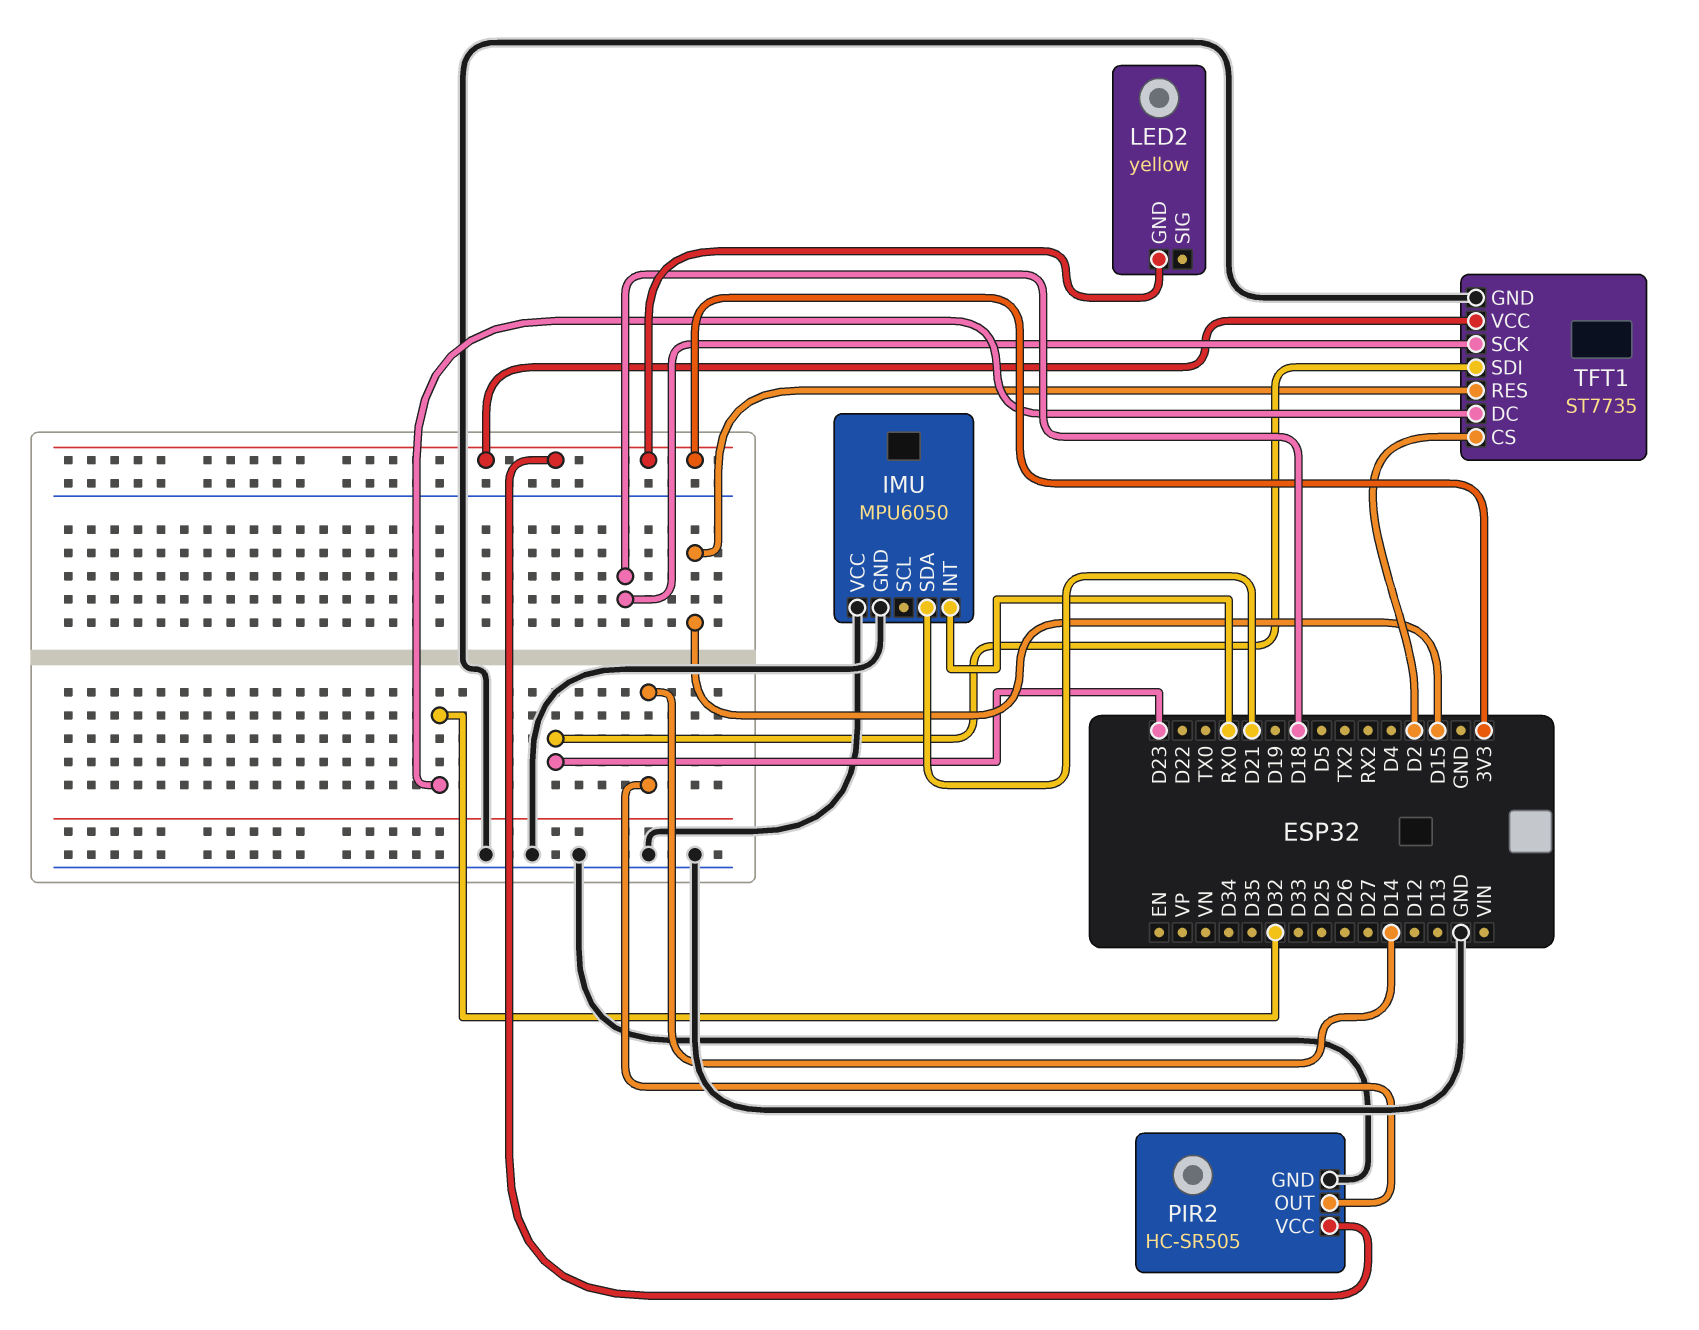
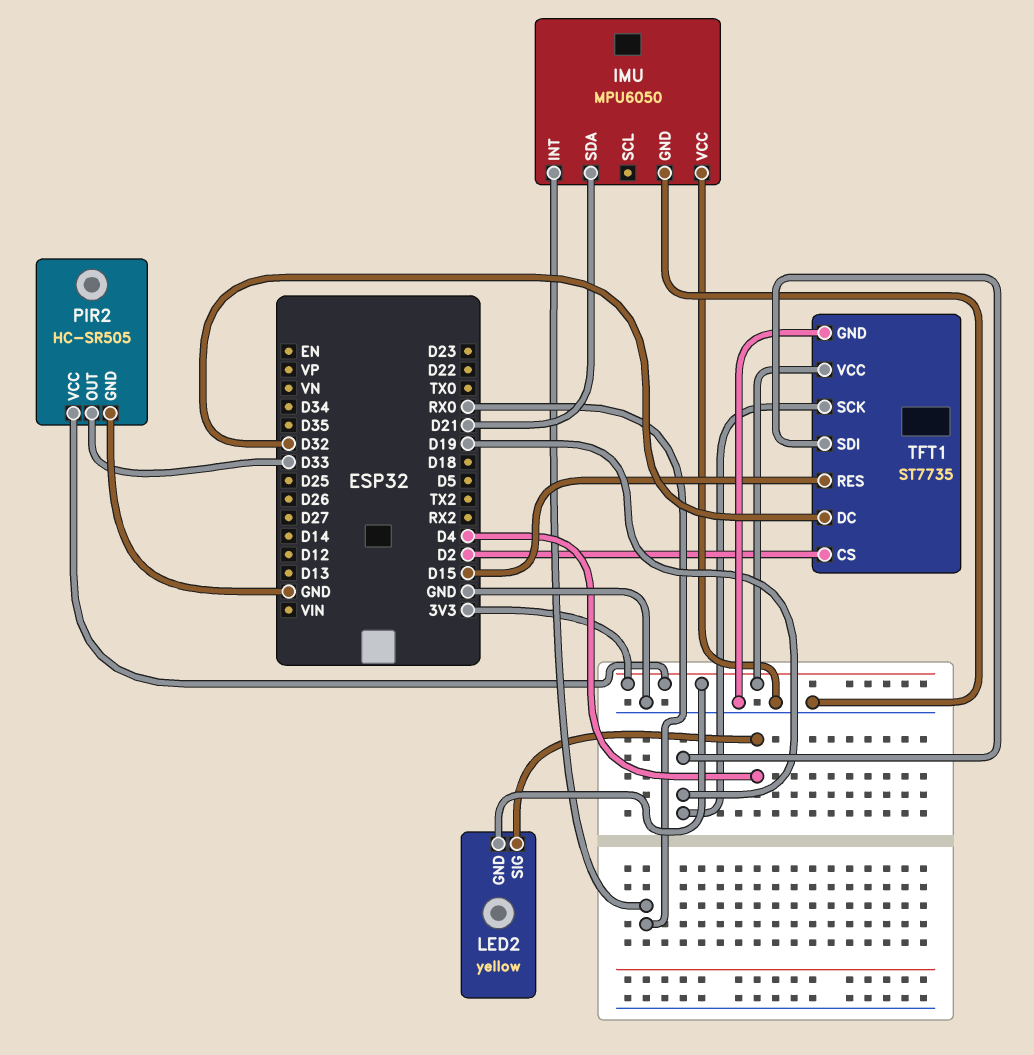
LED2 pin SIG: none -> D4
PIR2 pin OUT: D14 -> D33
TFT1 pin SCK: D18 -> D19
TFT1 pin SDI: D23 -> D19

